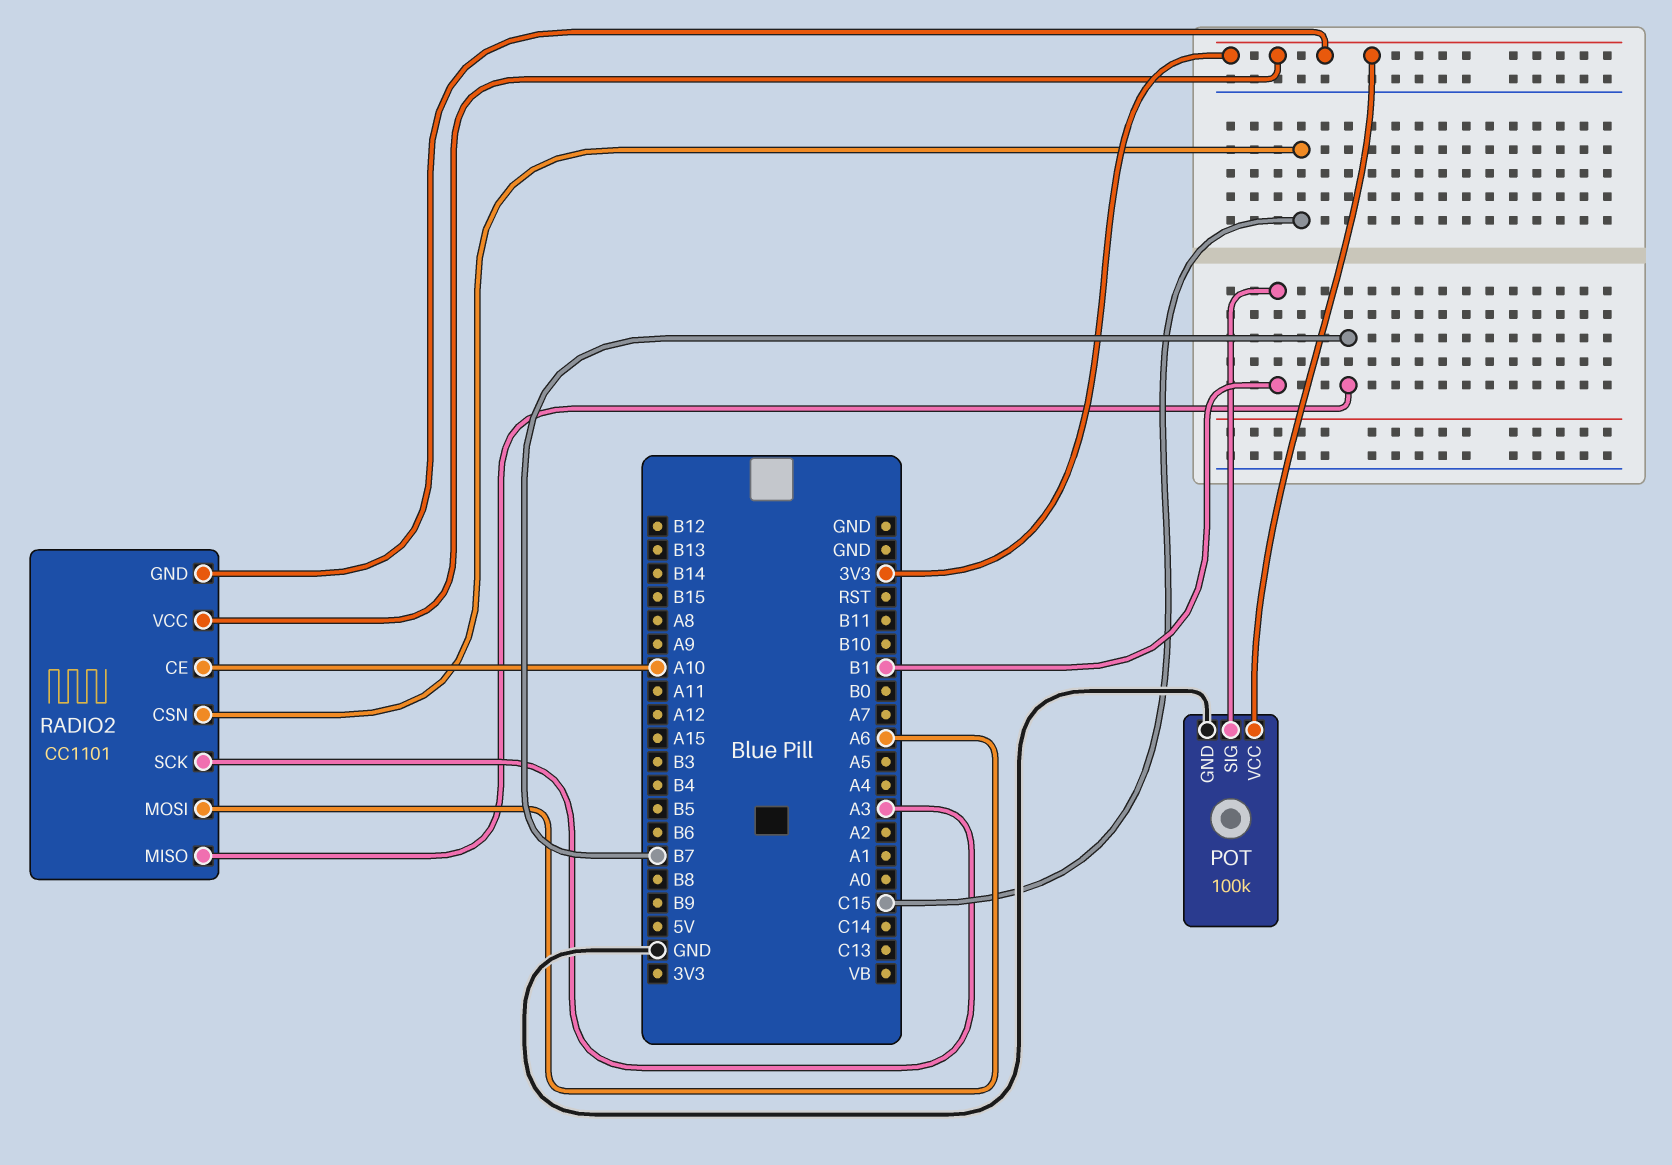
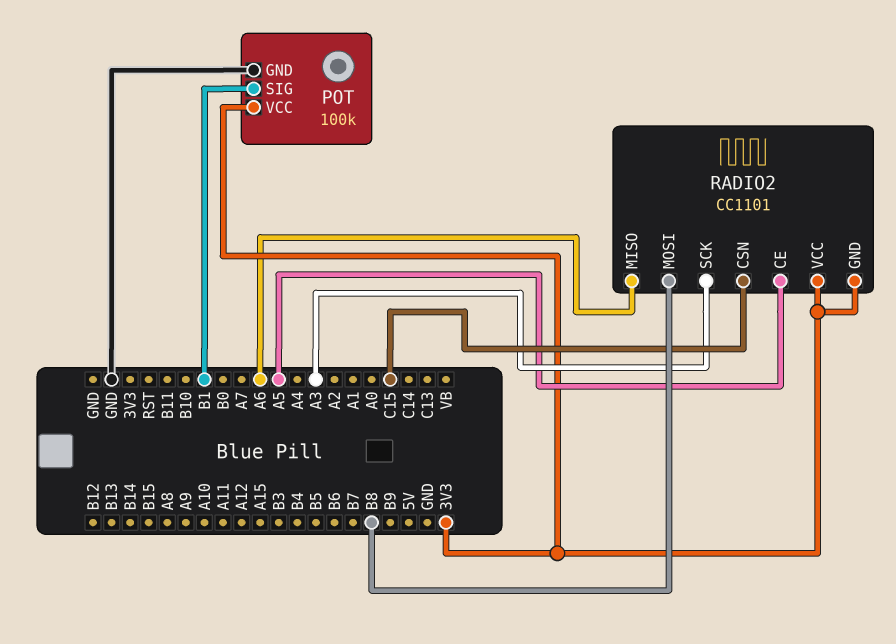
RADIO2 pin CE: A10 -> A5
RADIO2 pin MISO: B7 -> A6
RADIO2 pin MOSI: A6 -> B8

